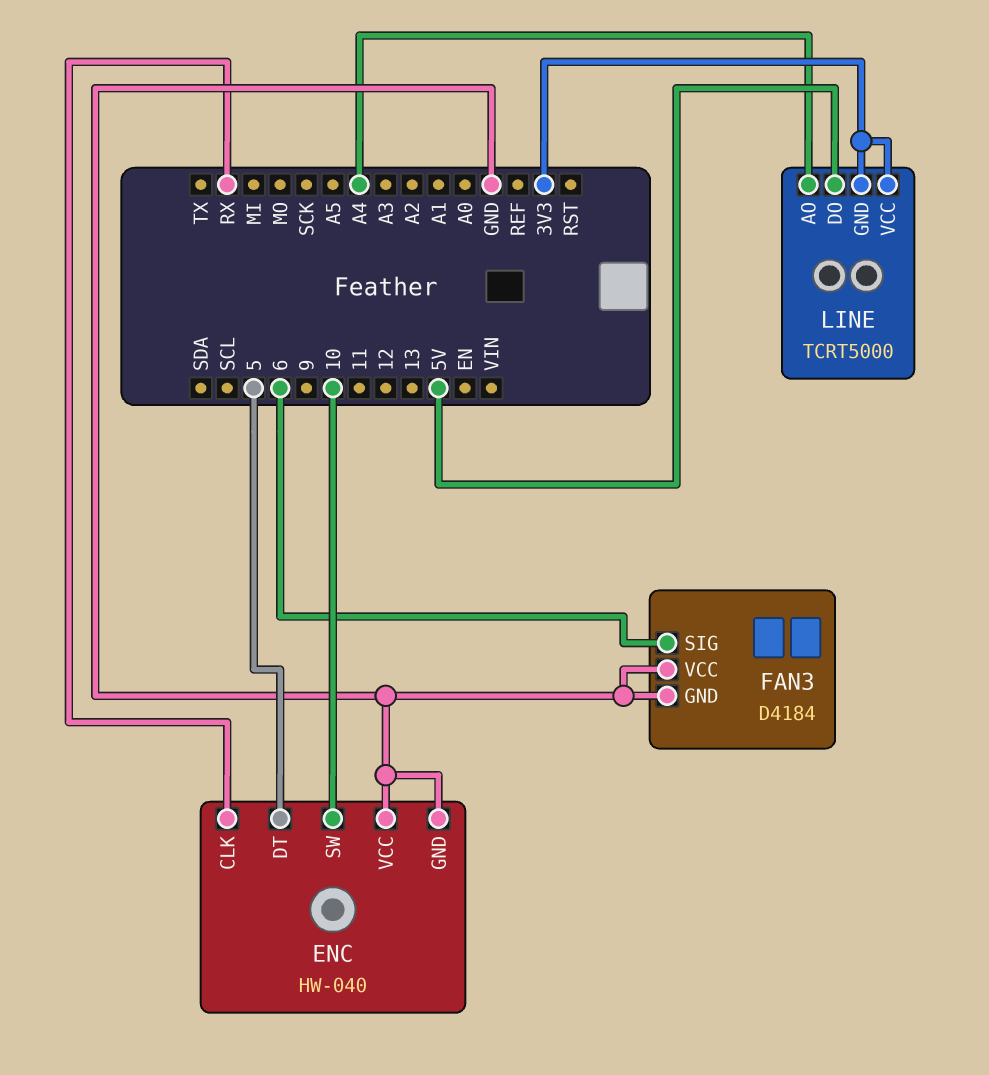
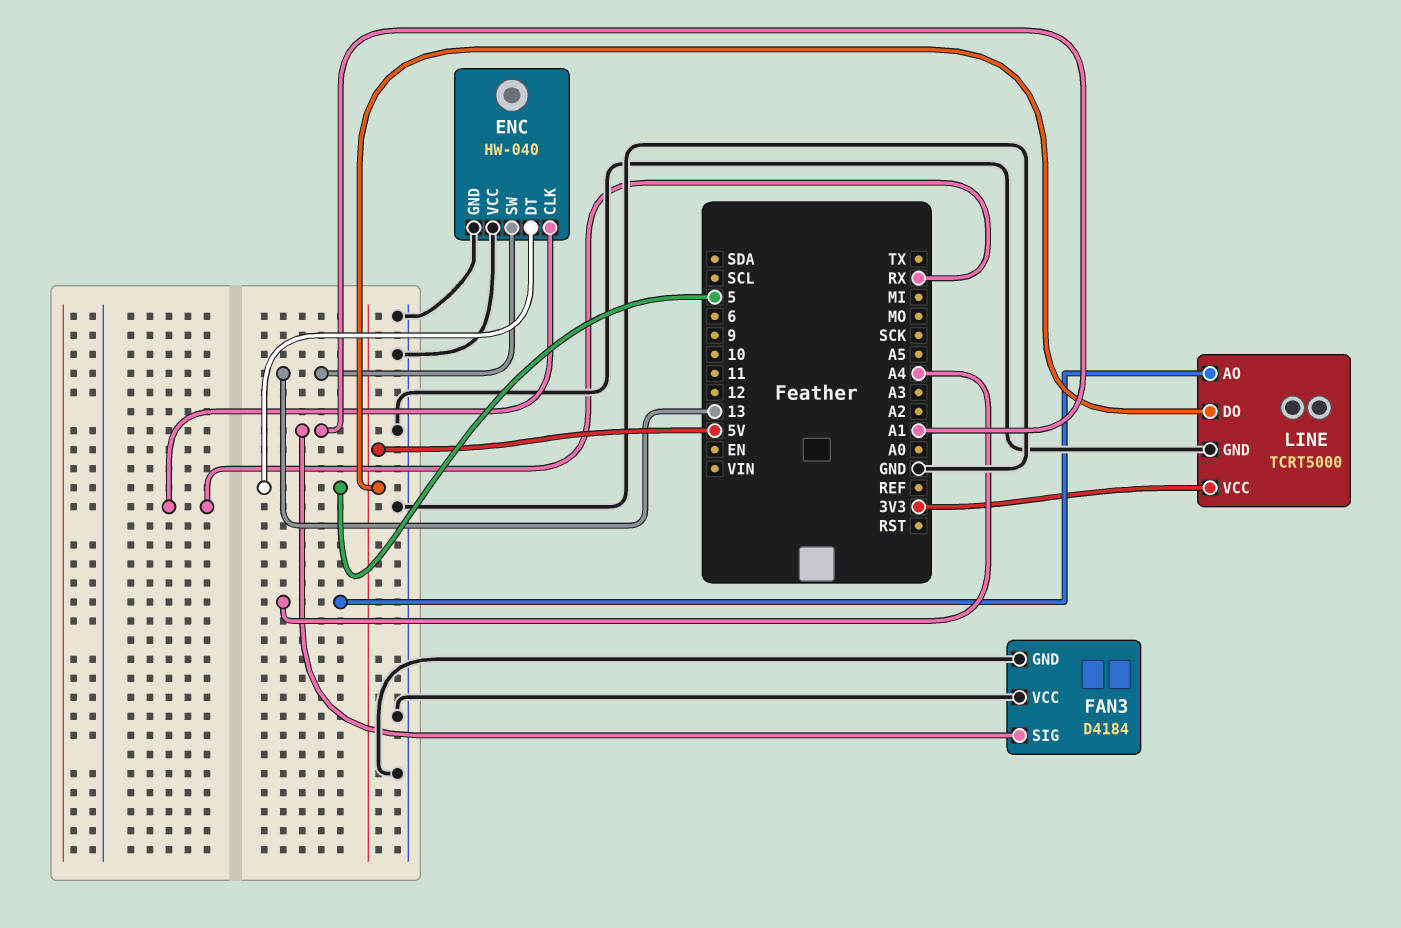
ENC pin SW: 10 -> 13
FAN3 pin SIG: 6 -> A1
LINE pin GND: 3V3 -> GND

